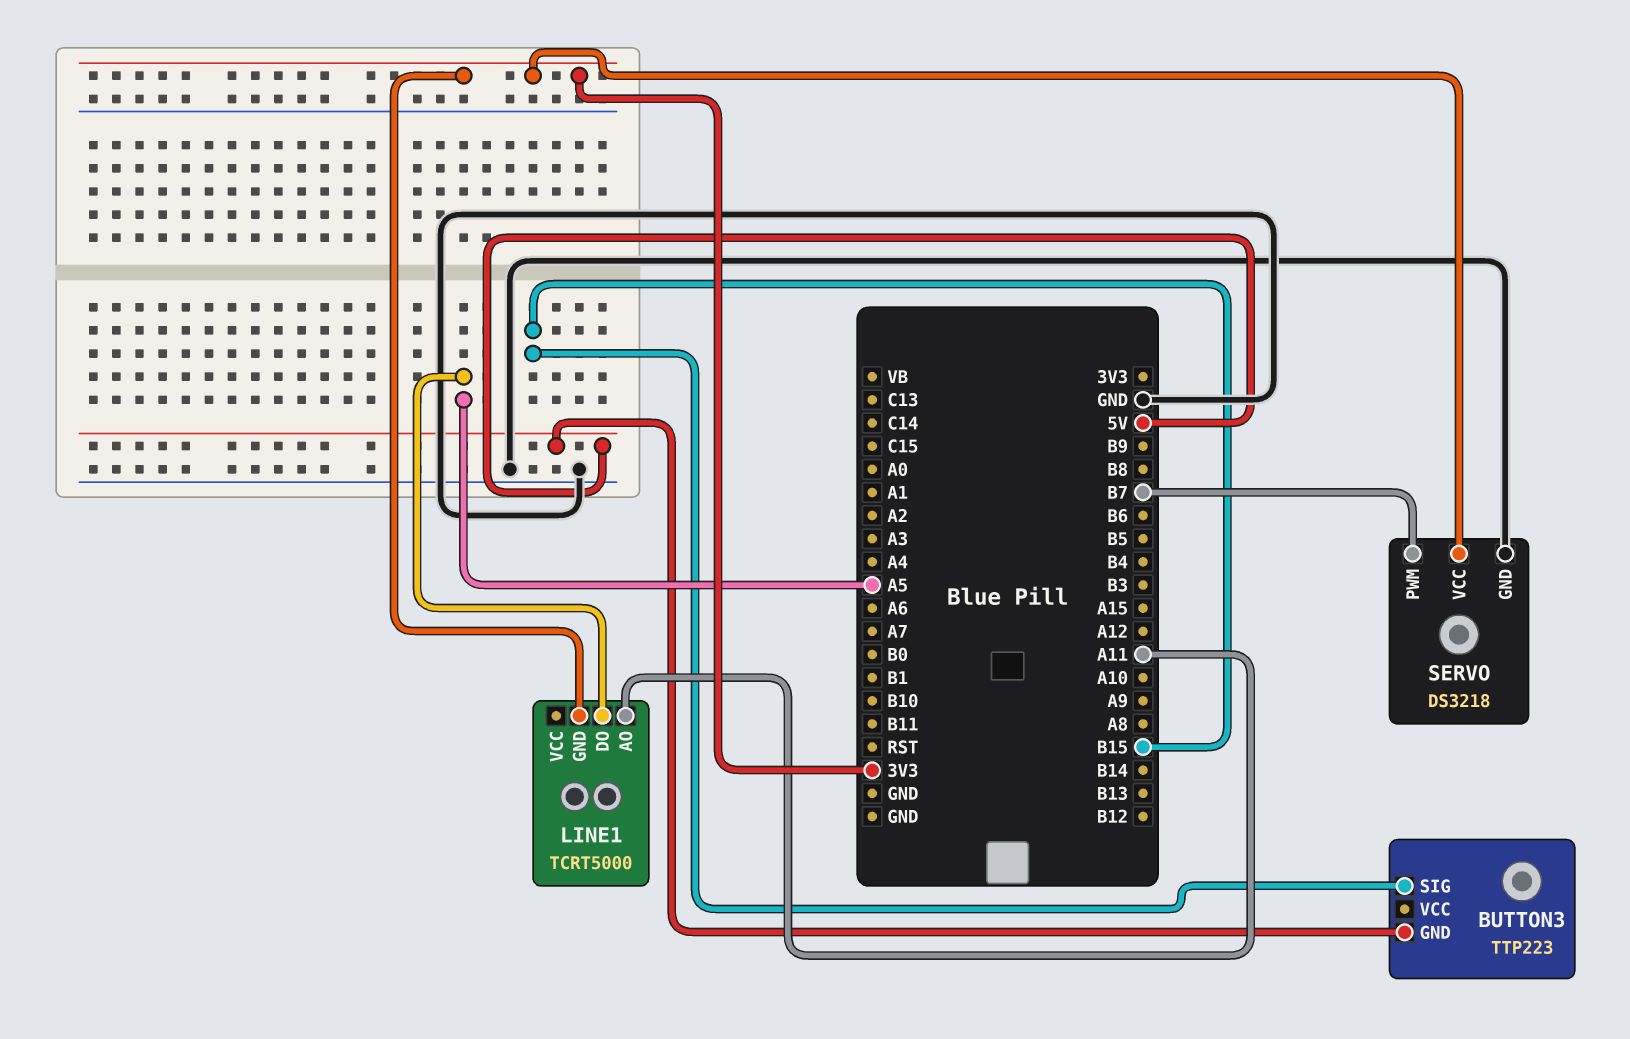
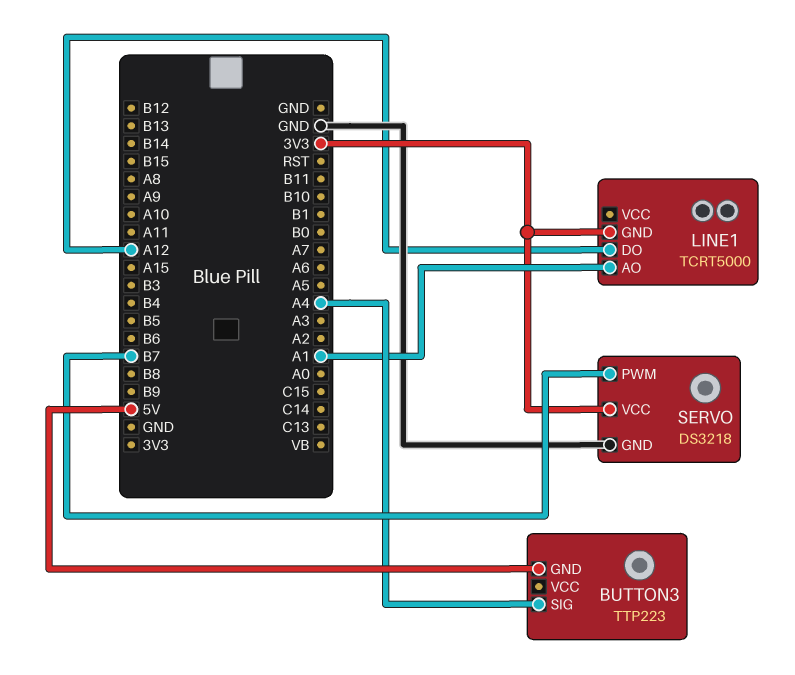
BUTTON3 pin SIG: B15 -> A4
LINE1 pin AO: A11 -> A1
LINE1 pin DO: A5 -> A12

